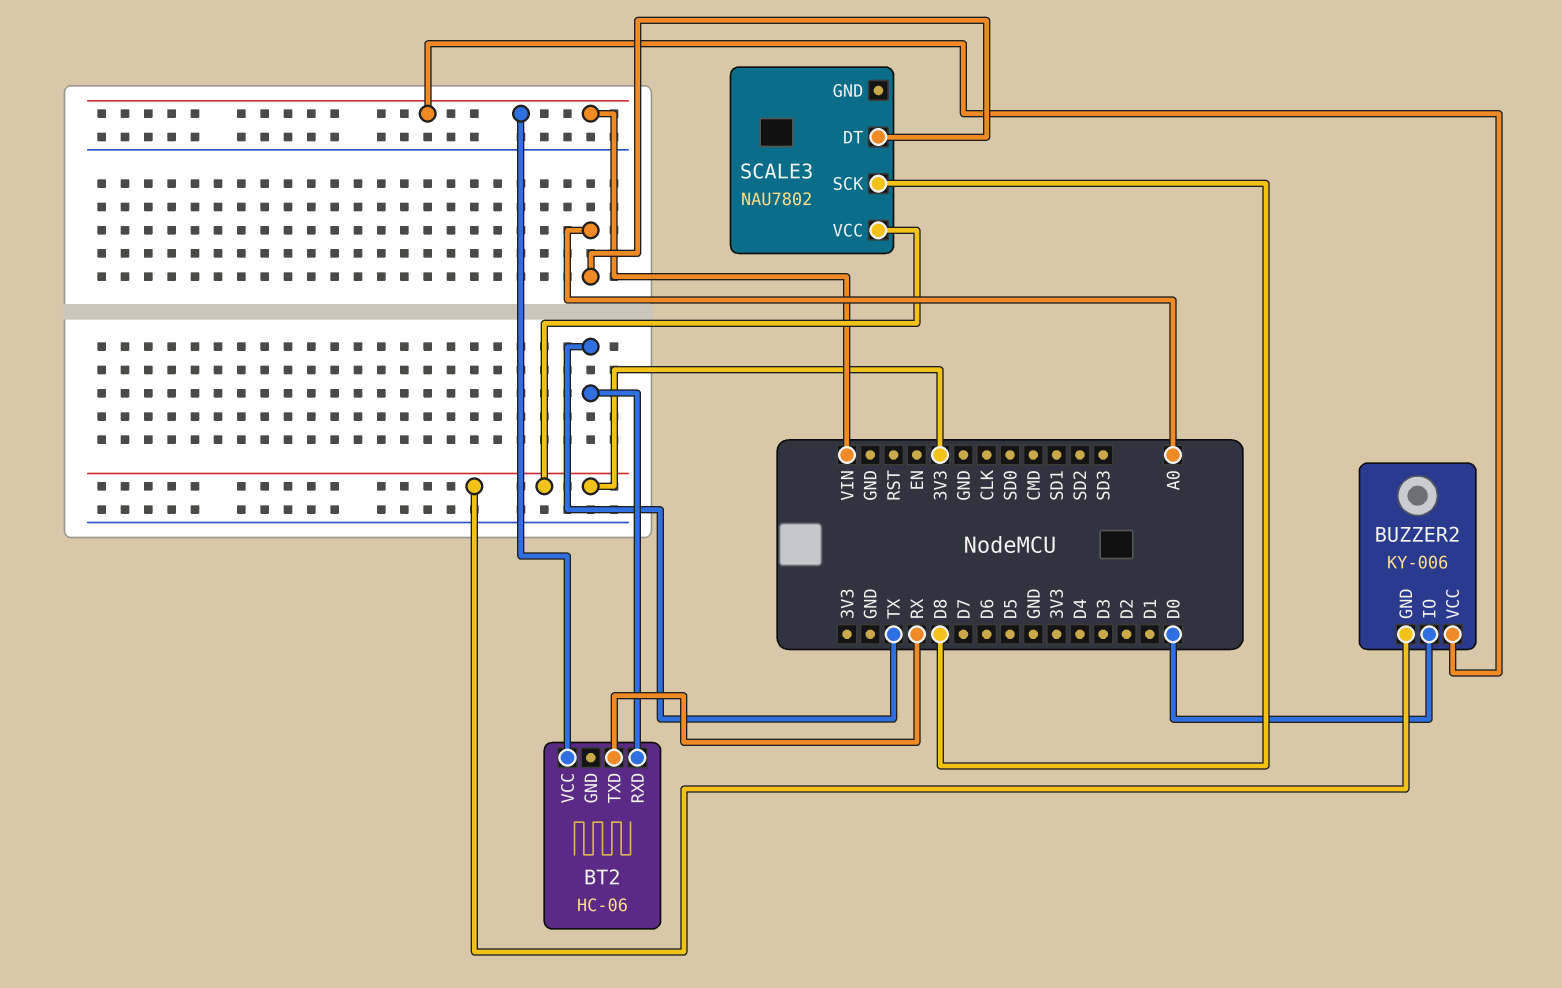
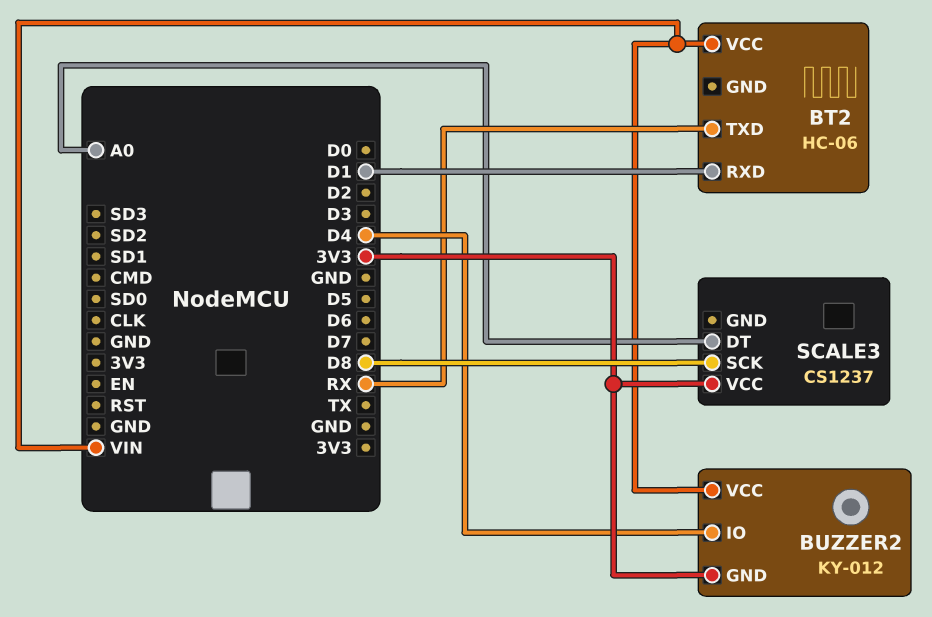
BT2 pin RXD: TX -> D1
BUZZER2: KY-006 -> KY-012
BUZZER2 pin IO: D0 -> D4
SCALE3: NAU7802 -> CS1237

